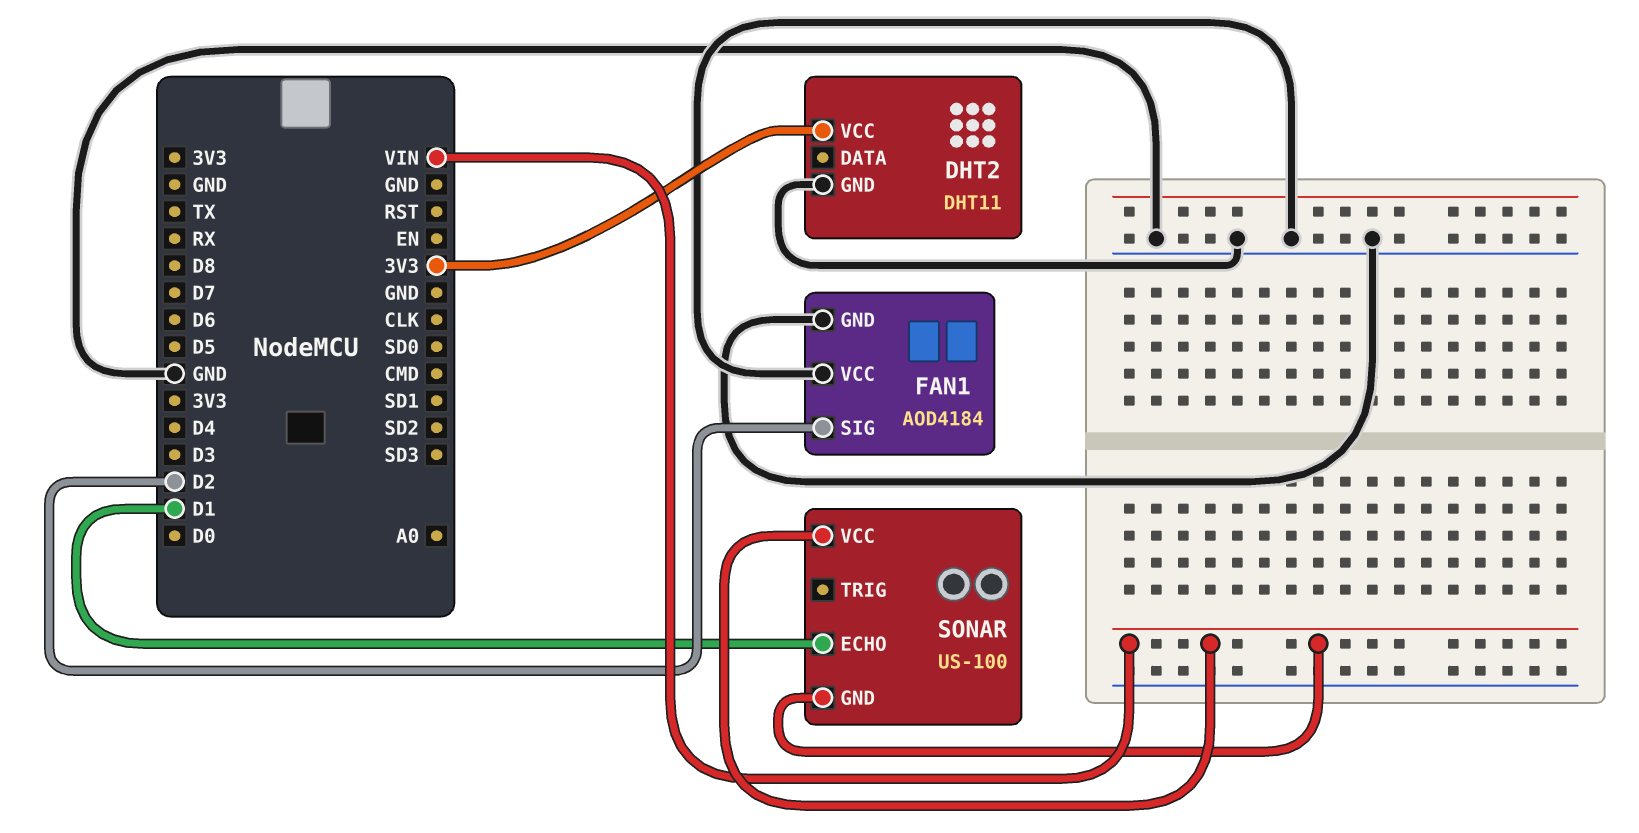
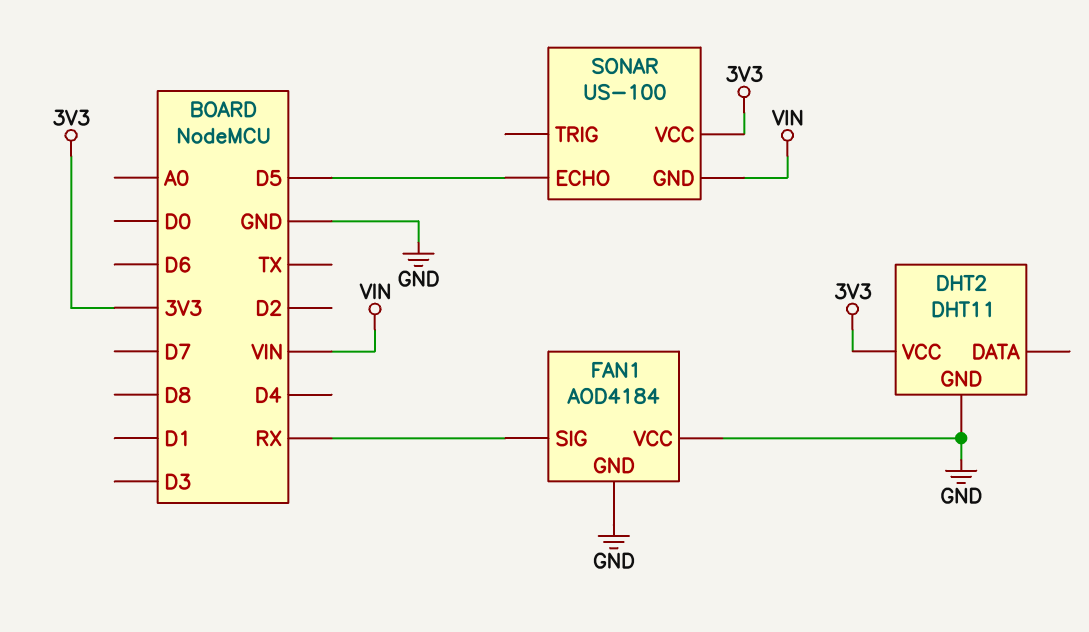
FAN1 pin SIG: D2 -> RX
SONAR pin ECHO: D1 -> D5
SONAR pin VCC: VIN -> 3V3

